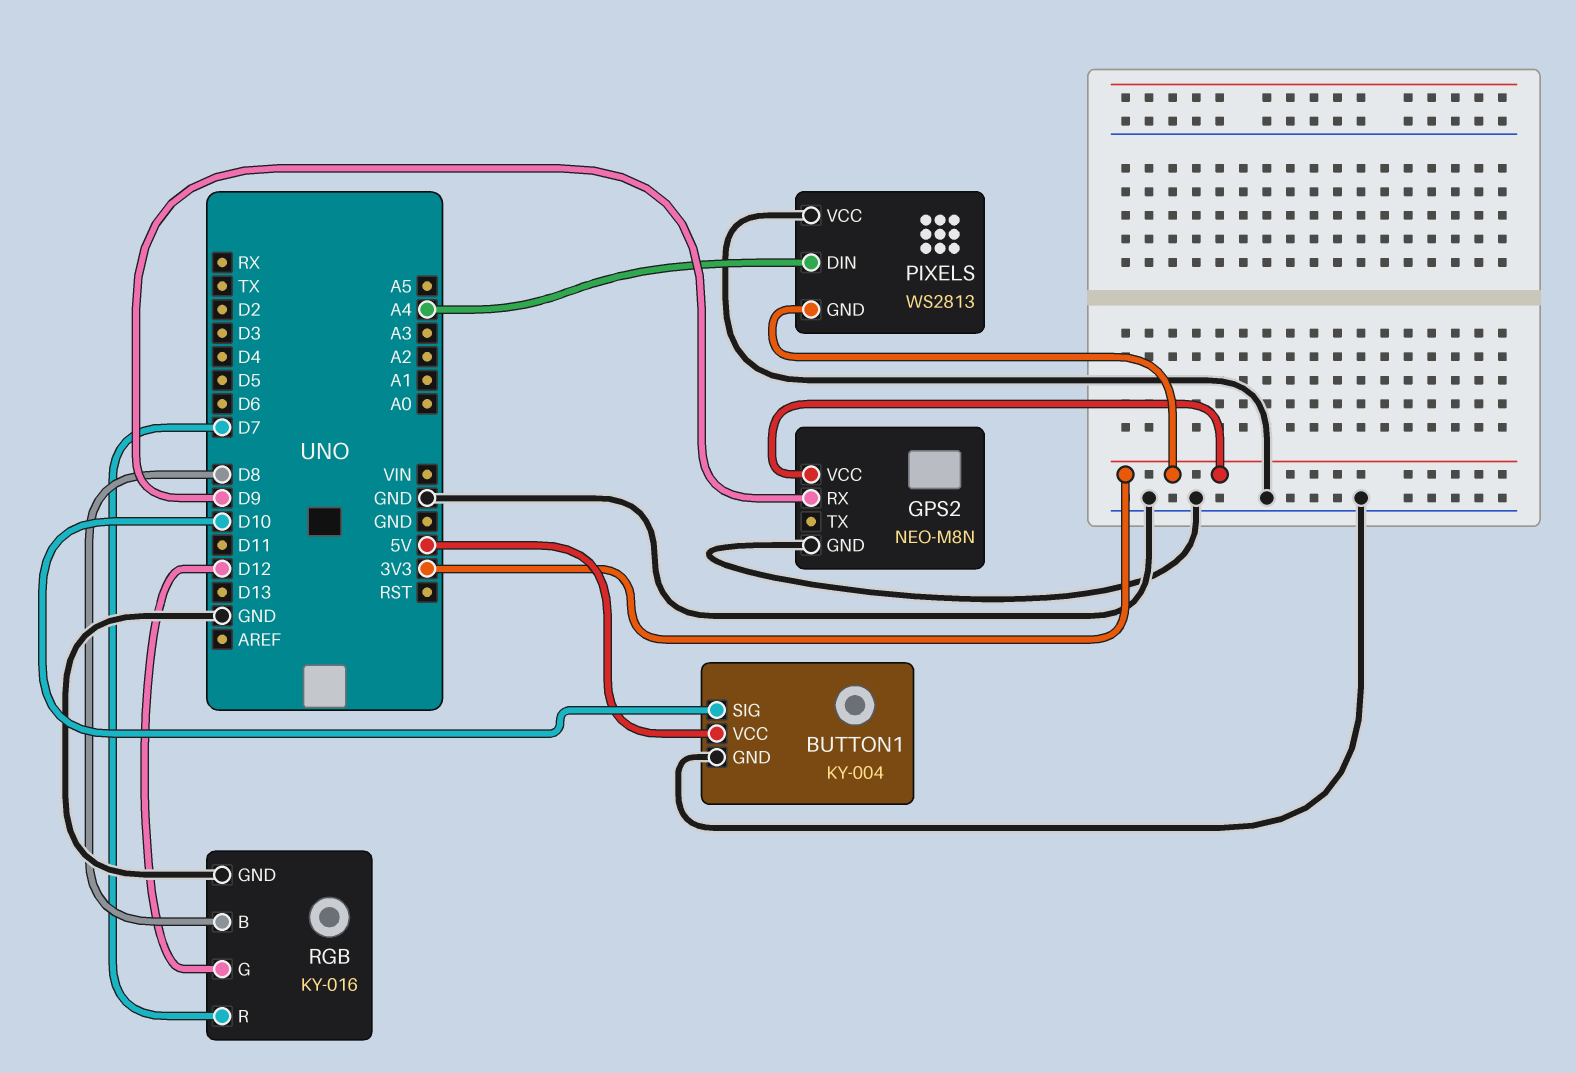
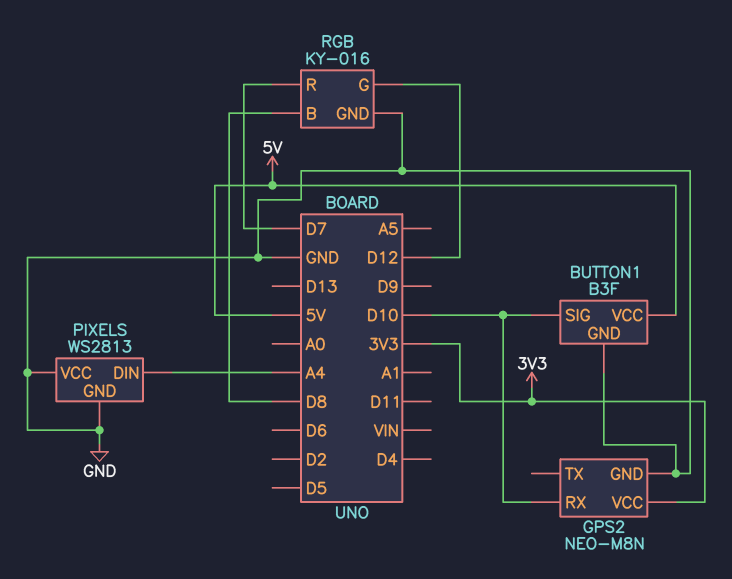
BUTTON1: KY-004 -> B3F
GPS2 pin RX: D9 -> D10
PIXELS pin GND: 3V3 -> GND

